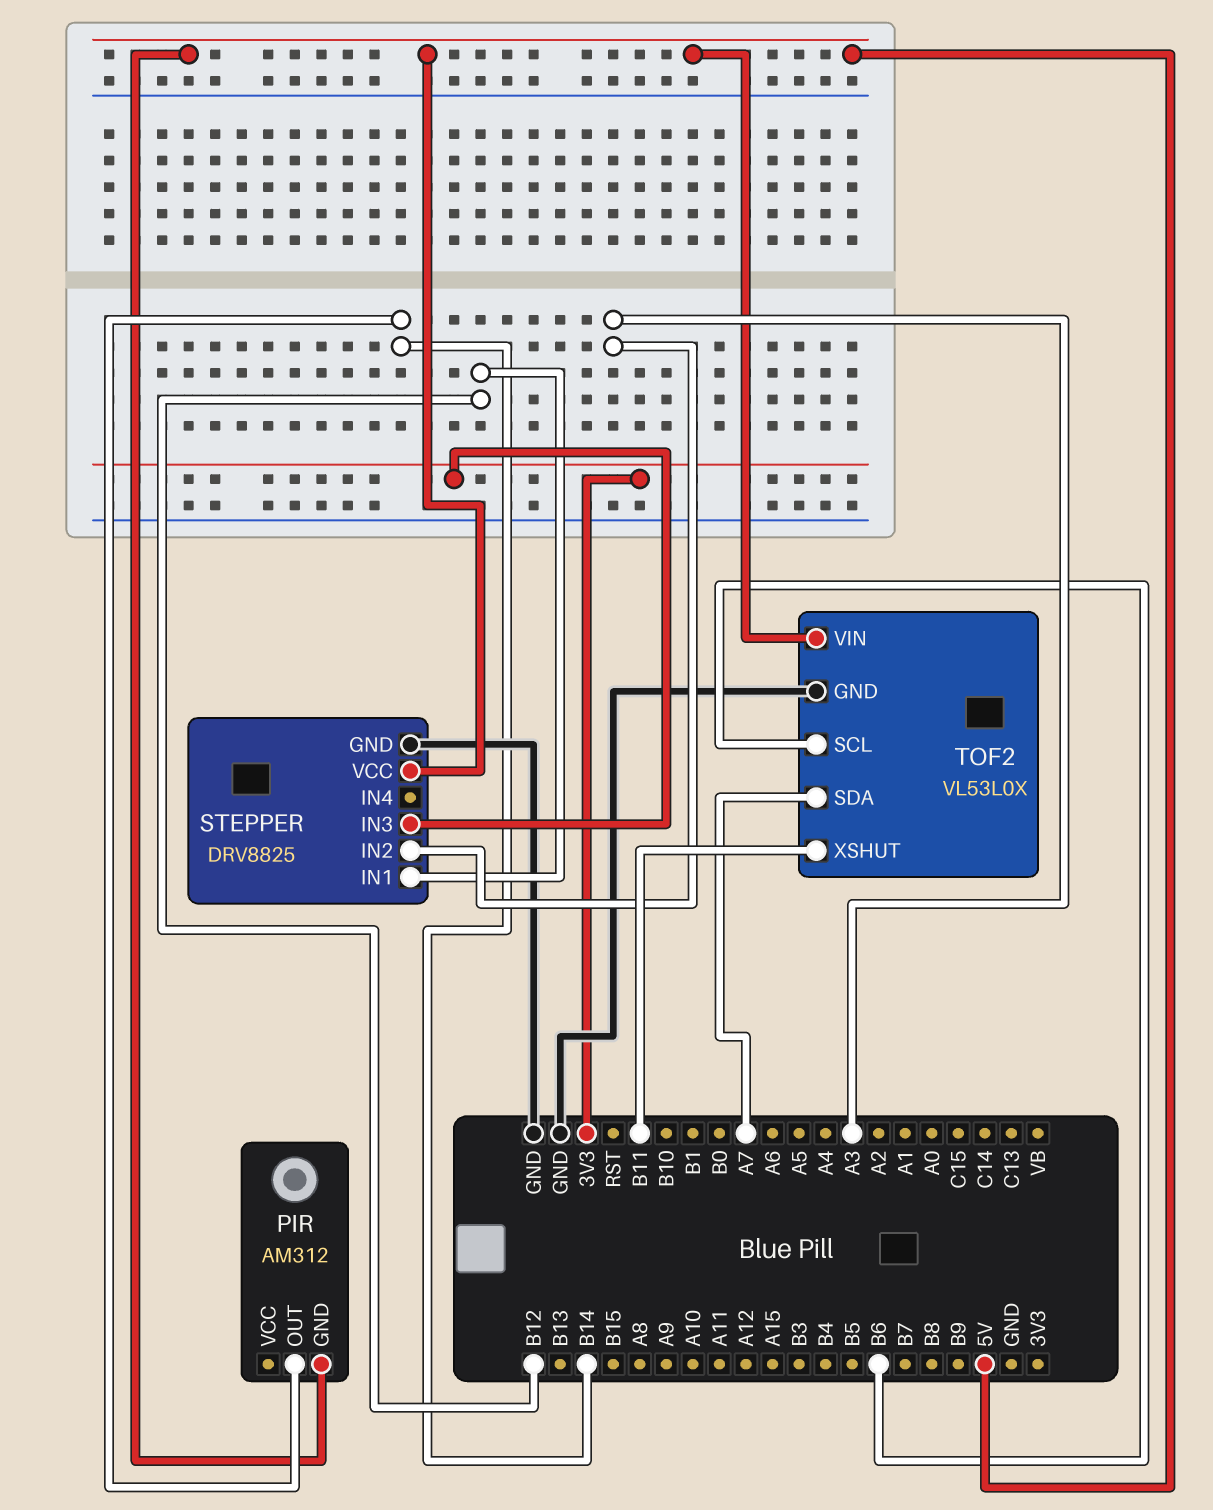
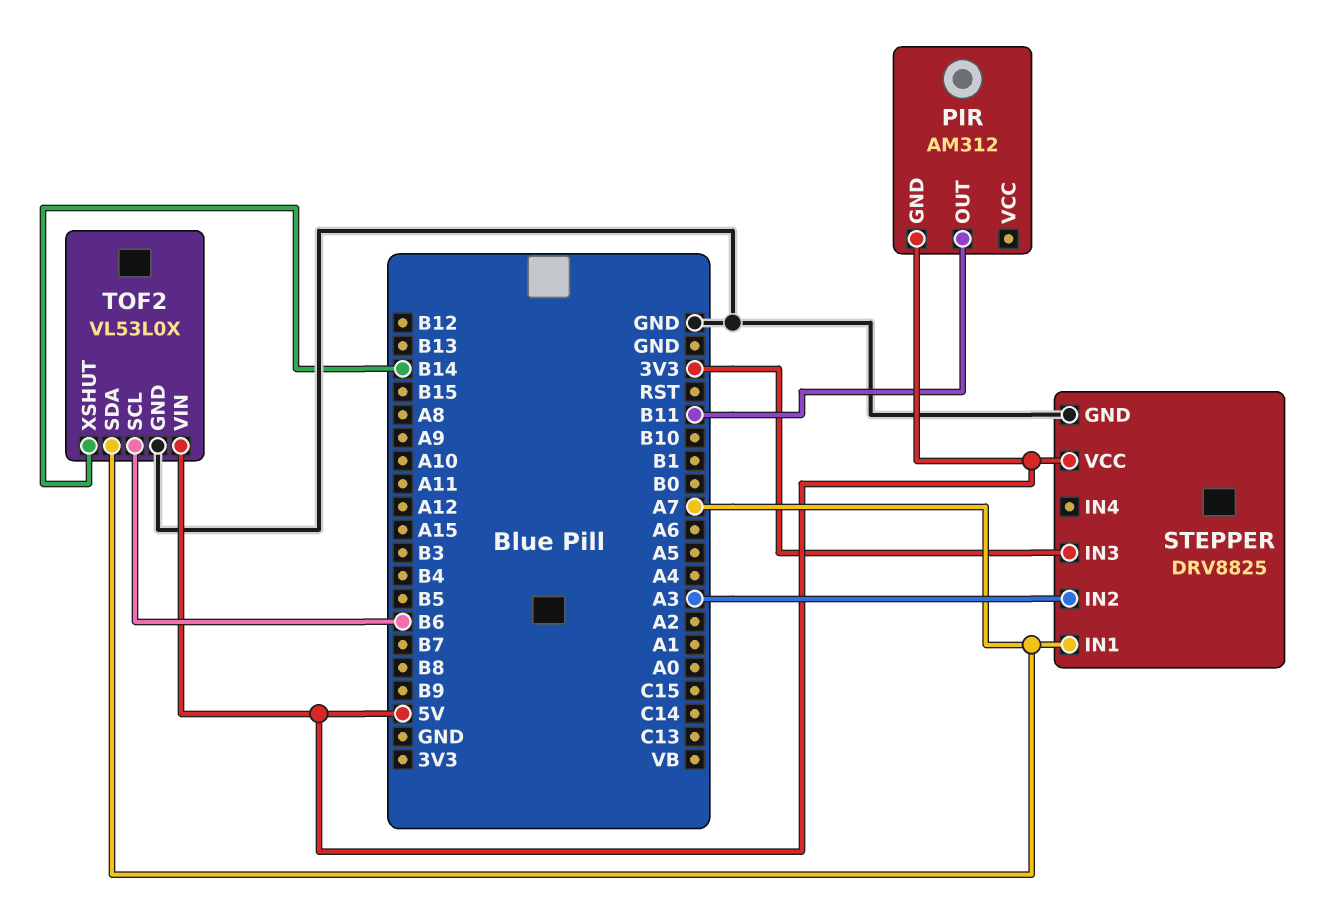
PIR pin OUT: B14 -> B11
STEPPER pin IN1: B12 -> A7
TOF2 pin XSHUT: B11 -> B14

